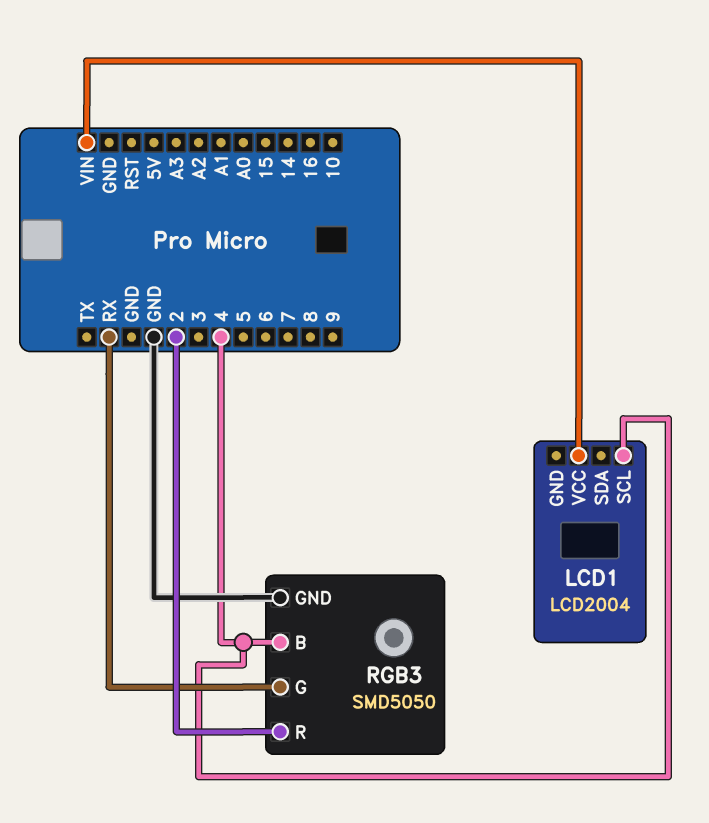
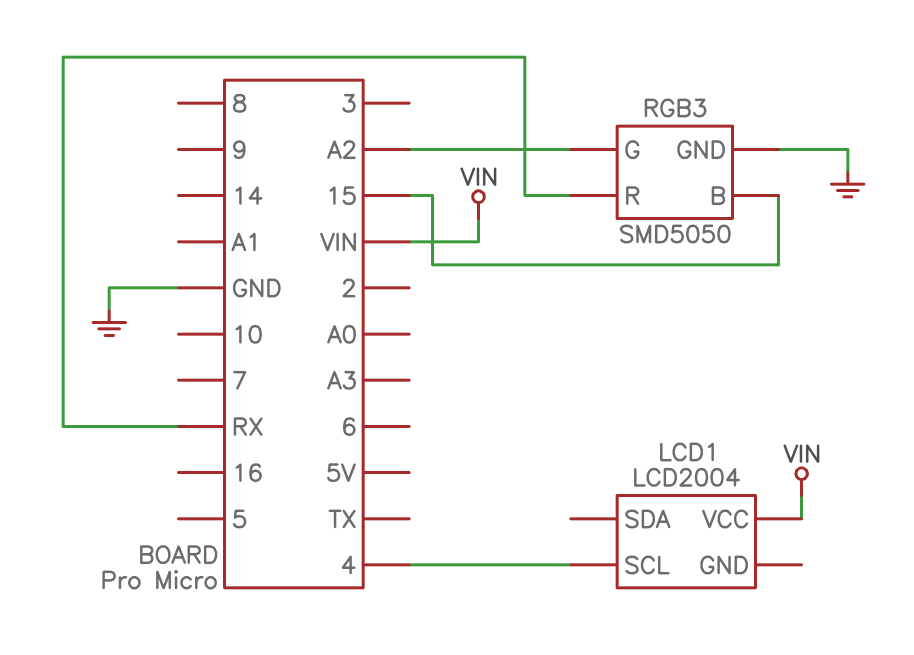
RGB3 pin B: 4 -> 15
RGB3 pin G: RX -> A2
RGB3 pin R: 2 -> RX

